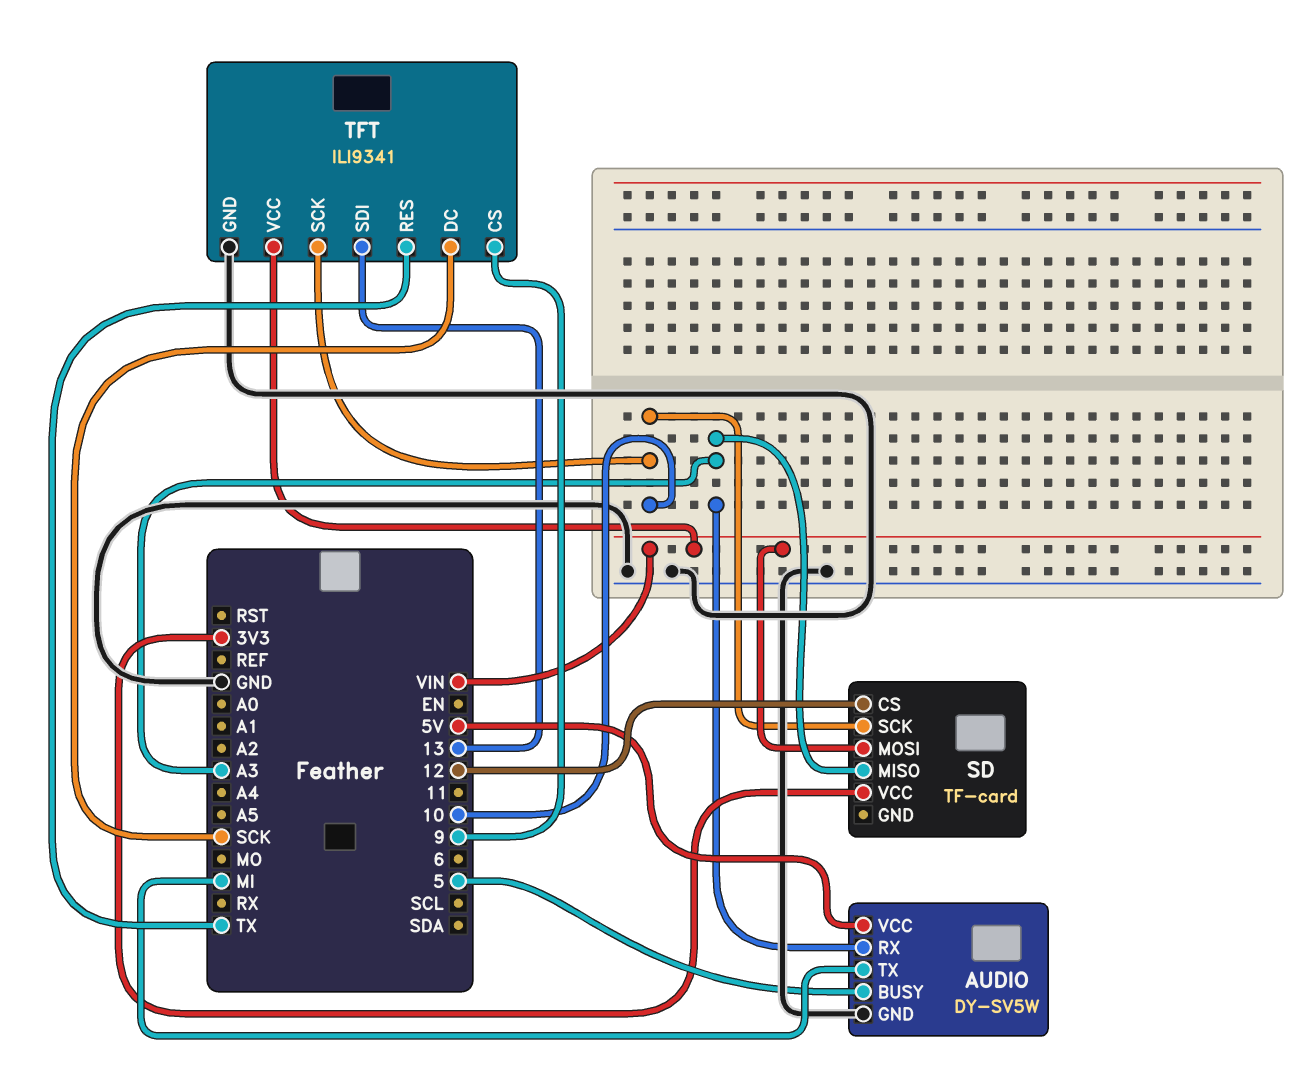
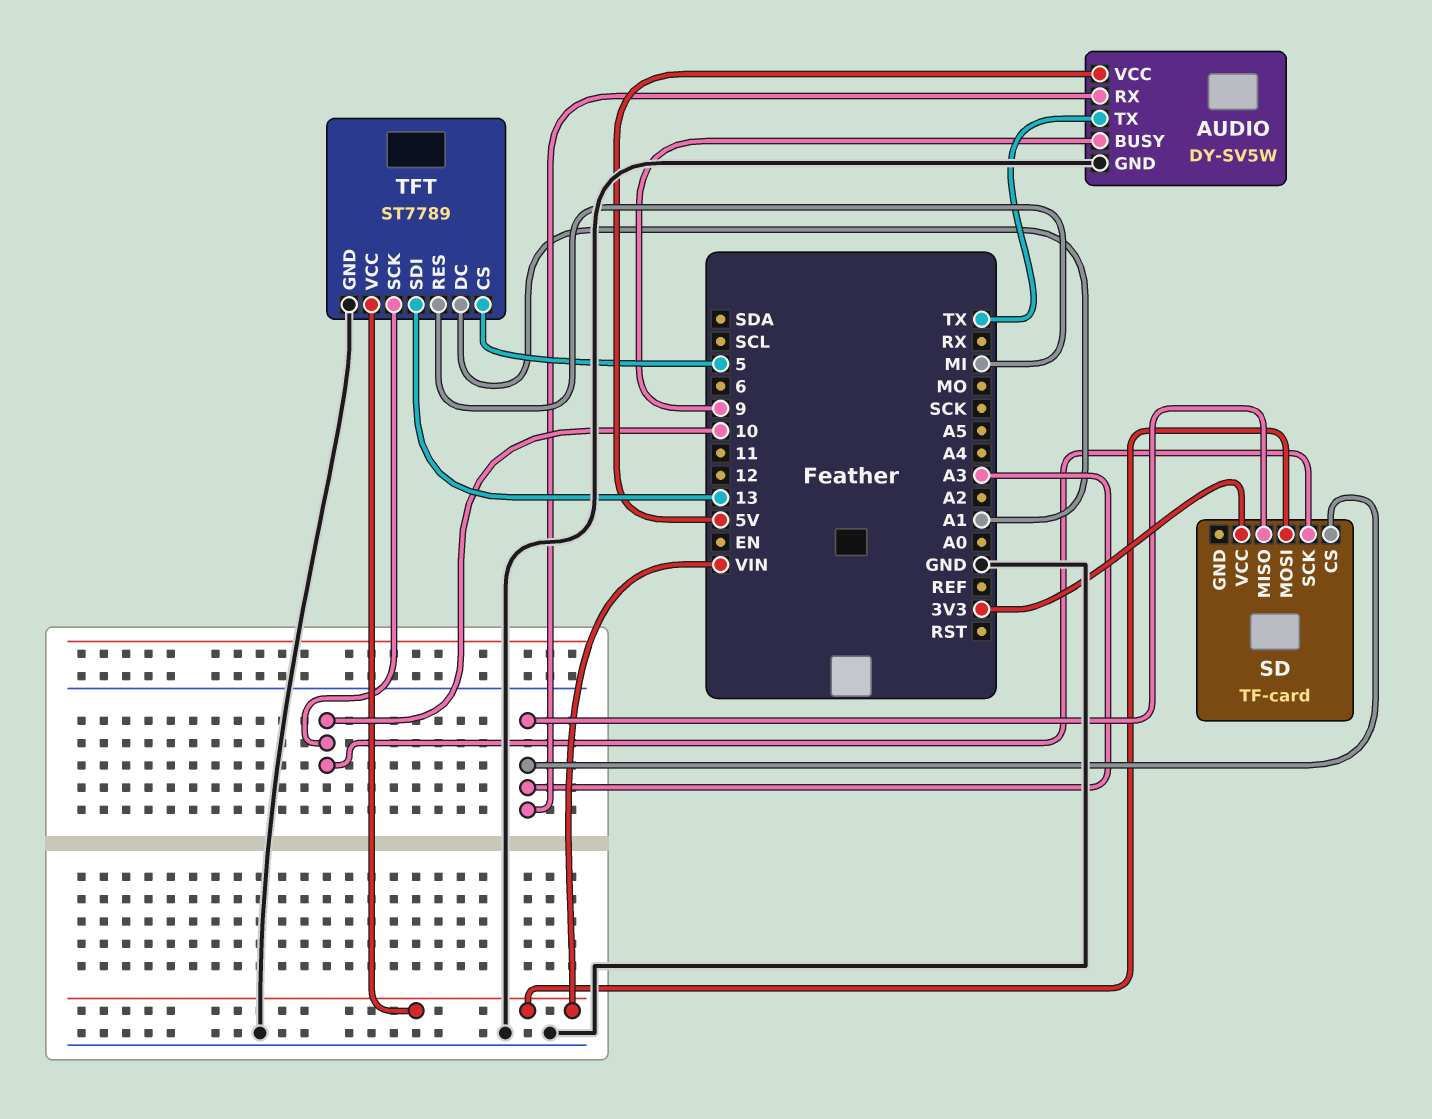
AUDIO pin BUSY: 5 -> 9
AUDIO pin TX: MI -> TX
SD pin CS: 12 -> A3
TFT: ILI9341 -> ST7789
TFT pin CS: 9 -> 5
TFT pin DC: SCK -> A1
TFT pin RES: TX -> MI

